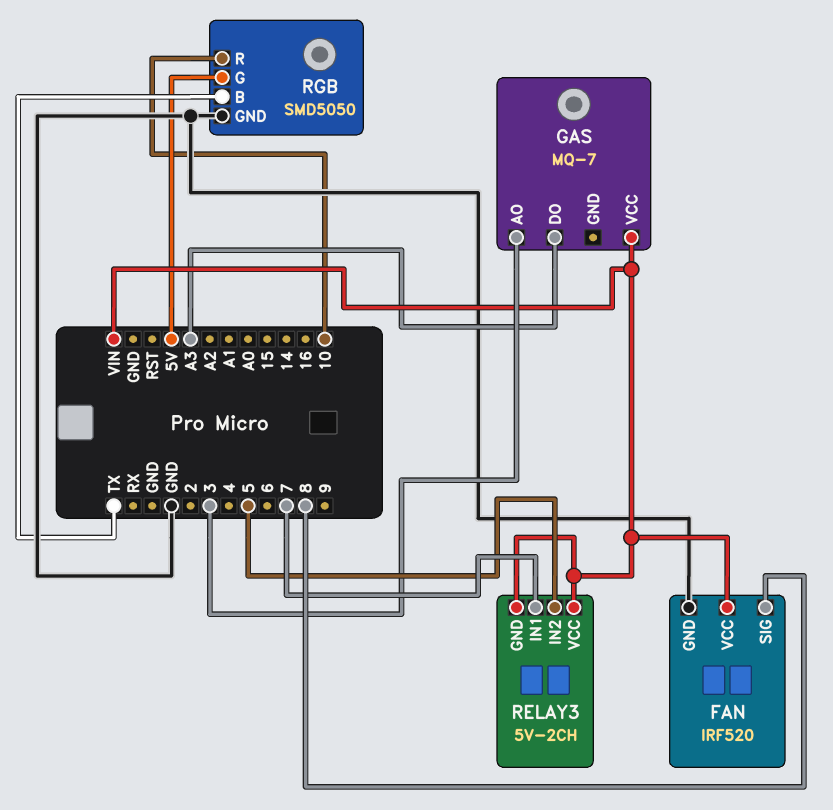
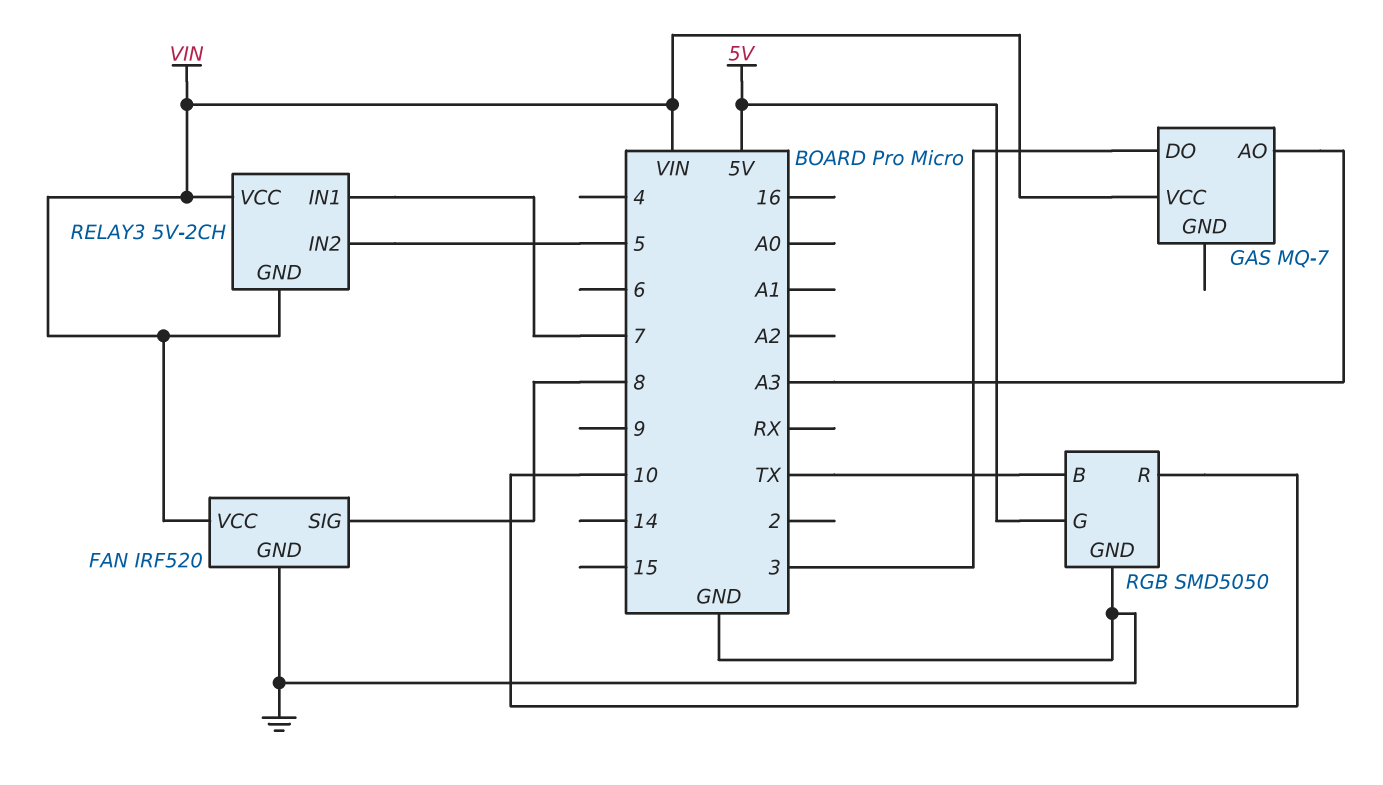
GAS pin AO: 3 -> A3
GAS pin DO: A3 -> 3

